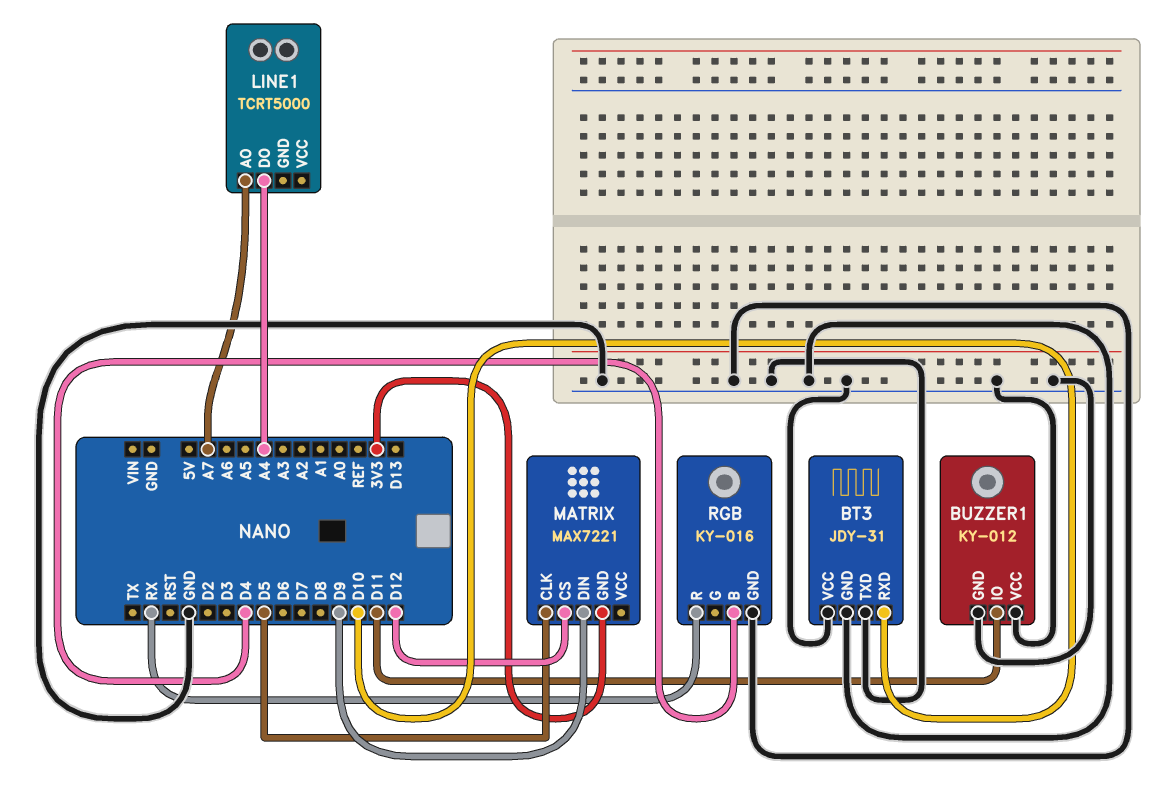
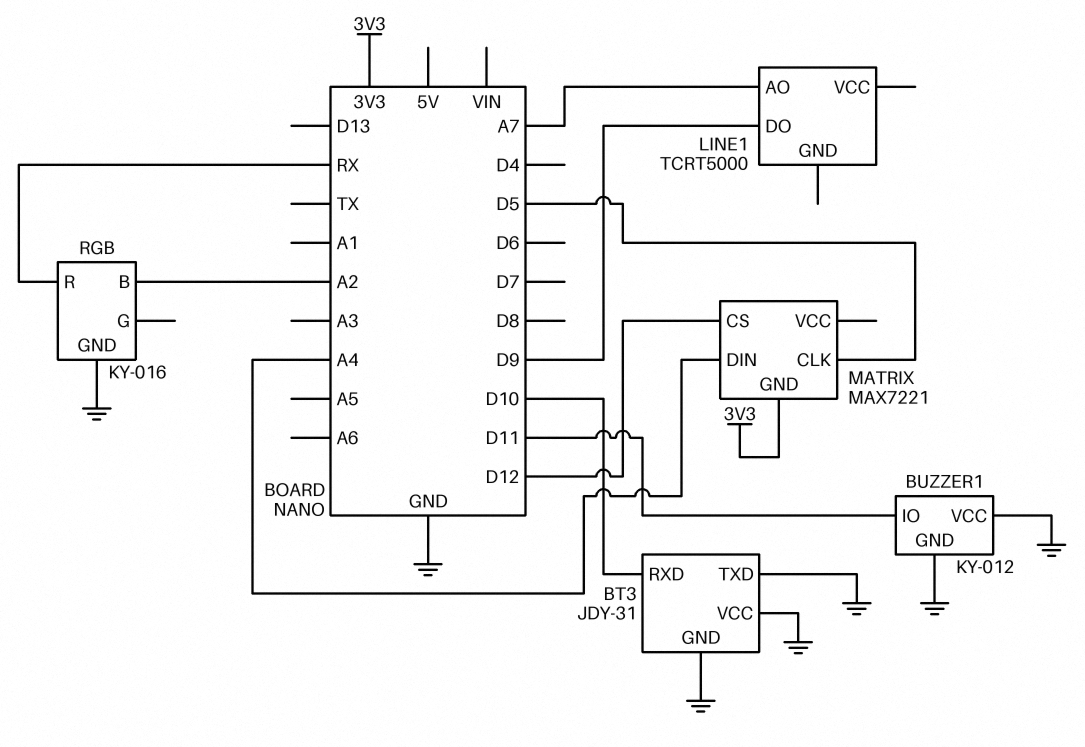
LINE1 pin DO: A4 -> D9
MATRIX pin DIN: D9 -> A4
RGB pin B: D4 -> A2

